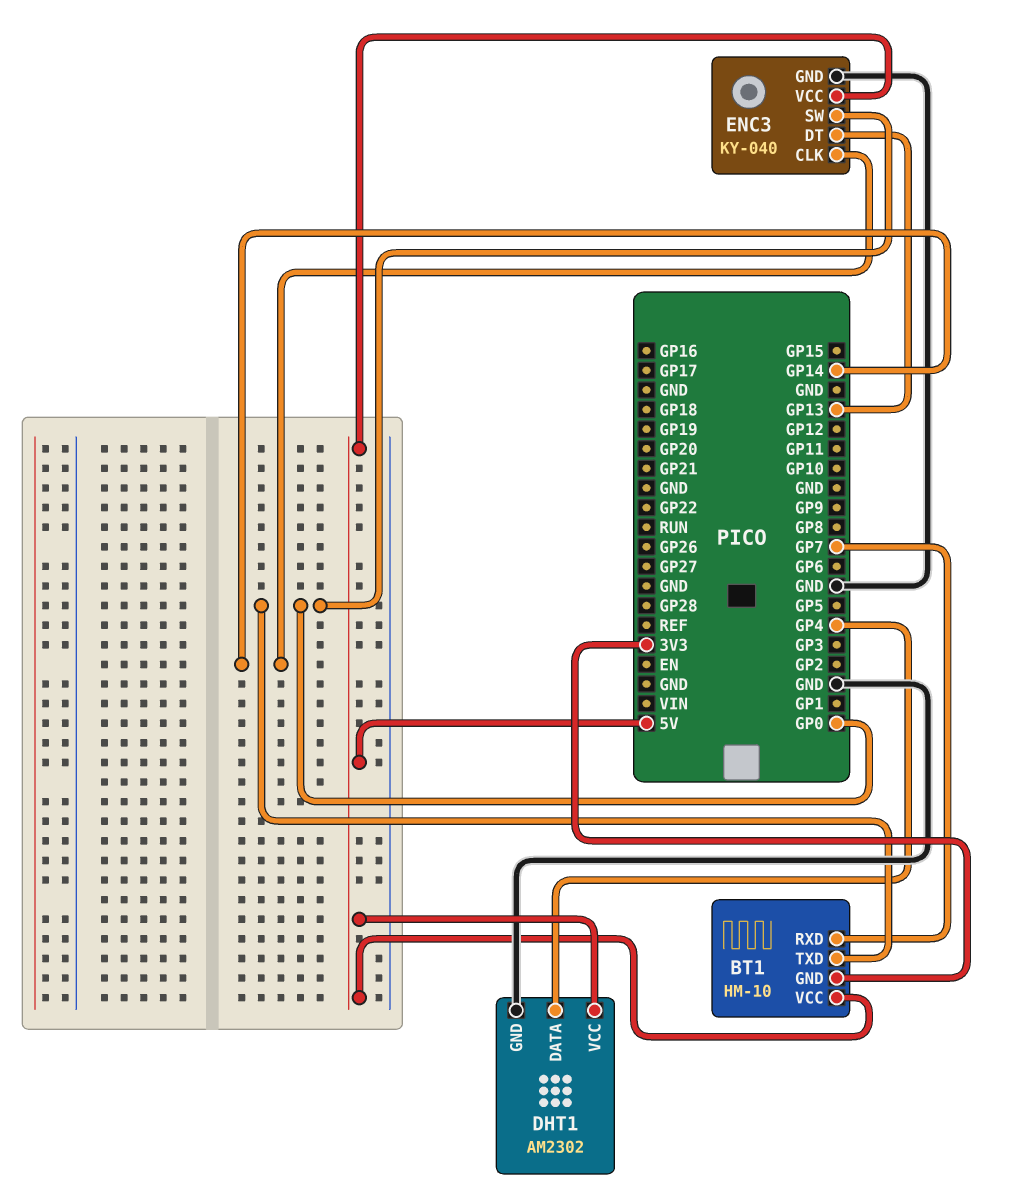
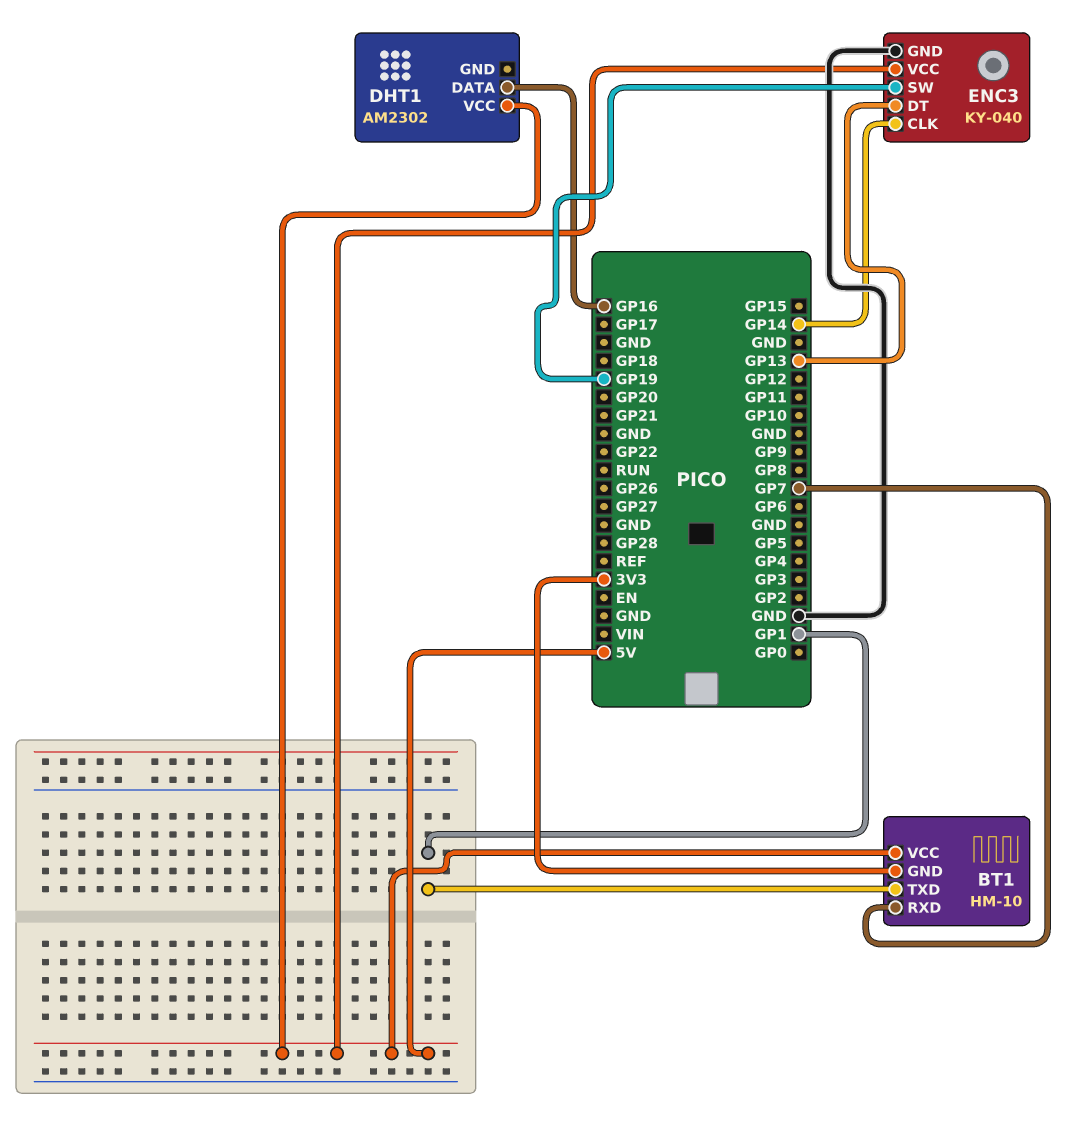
BT1 pin TXD: GP0 -> GP1
DHT1 pin DATA: GP4 -> GP16
DHT1 pin GND: GND -> none
ENC3 pin SW: GP0 -> GP19

